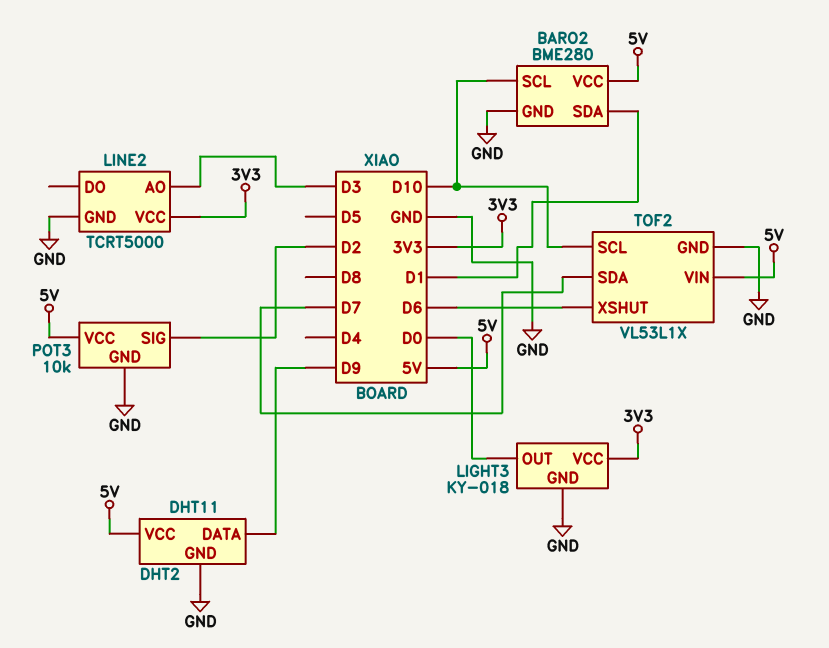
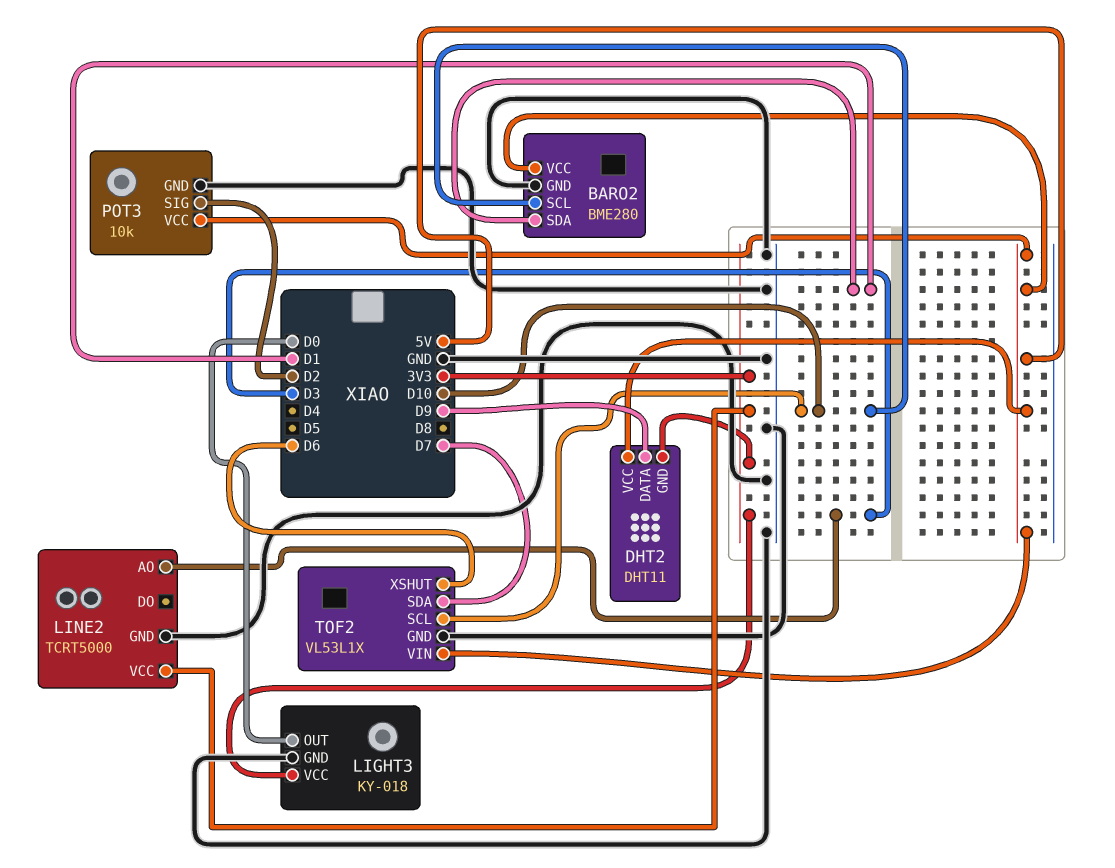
DHT2 pin GND: GND -> 3V3

